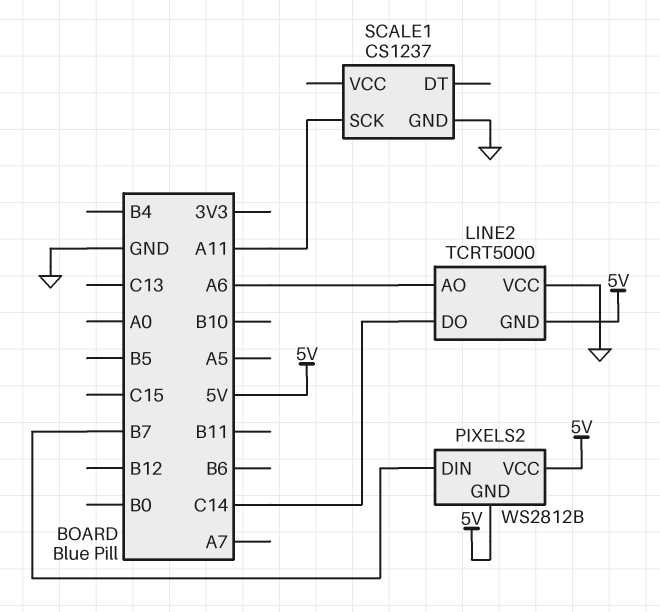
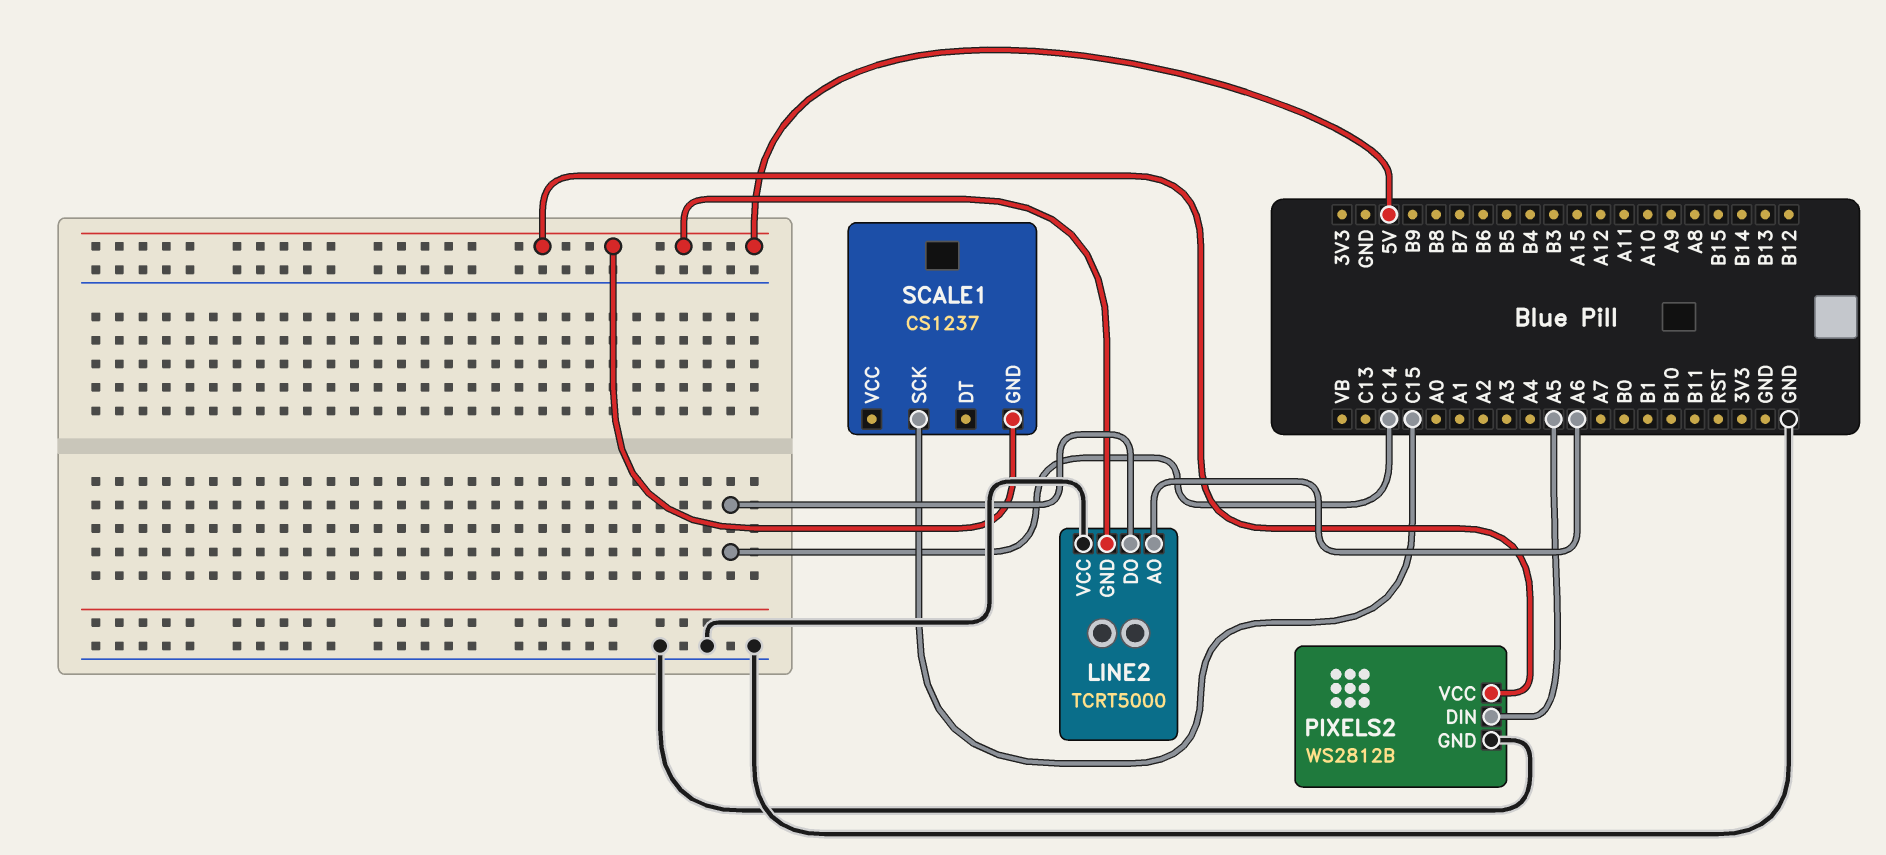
PIXELS2 pin DIN: B7 -> A5
PIXELS2 pin GND: 5V -> GND
SCALE1 pin GND: GND -> 5V
SCALE1 pin SCK: A11 -> C15

